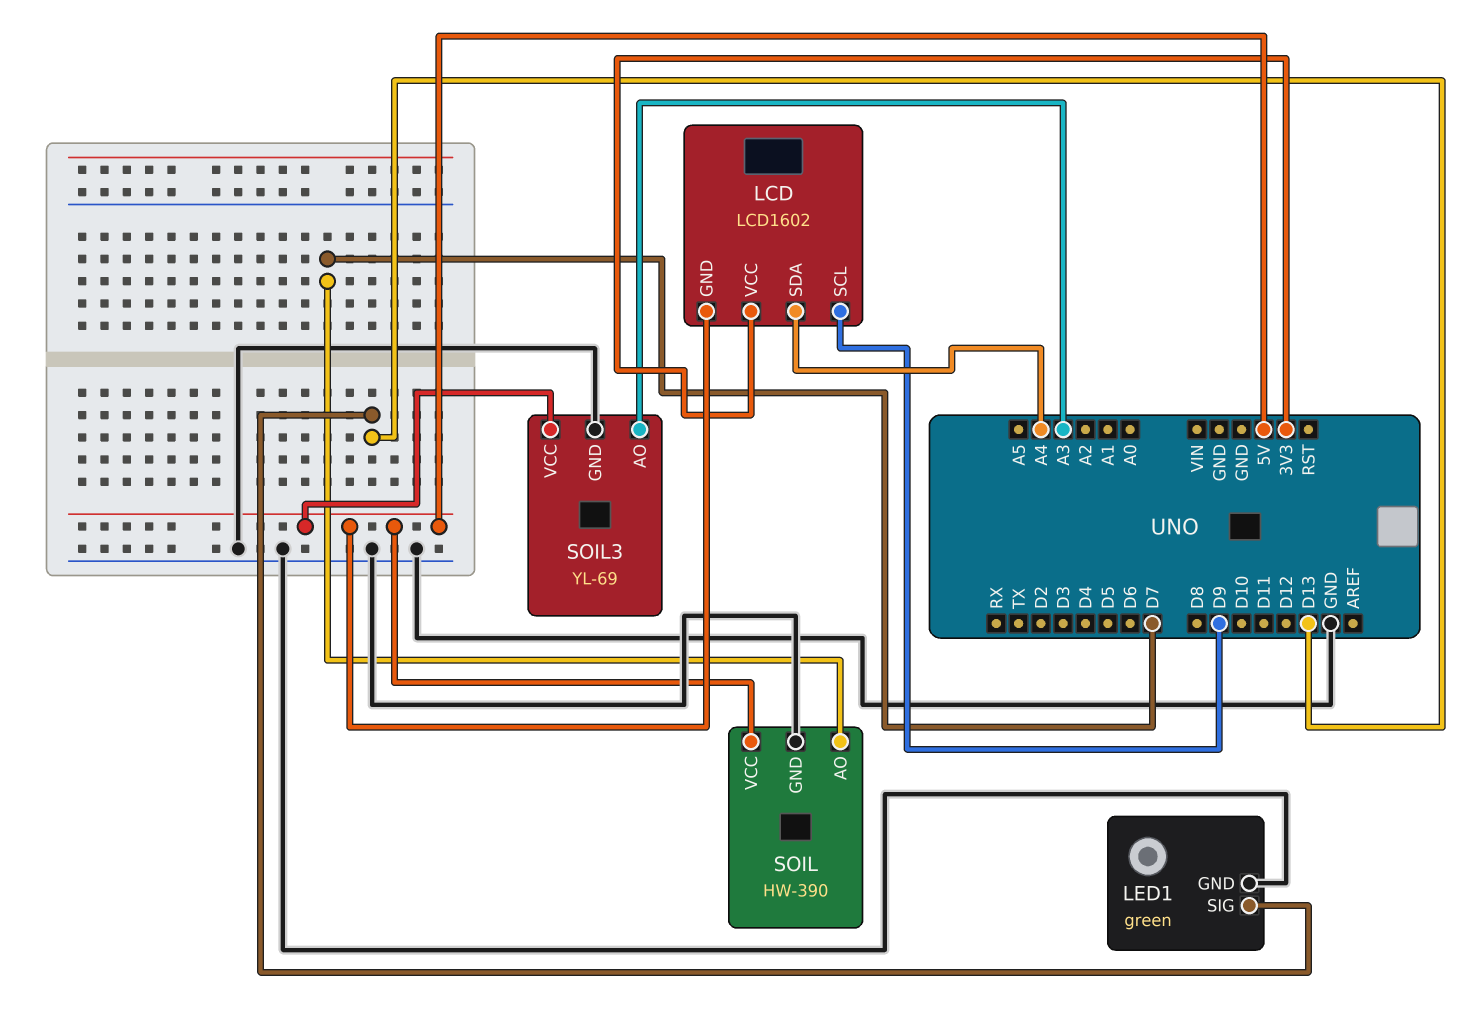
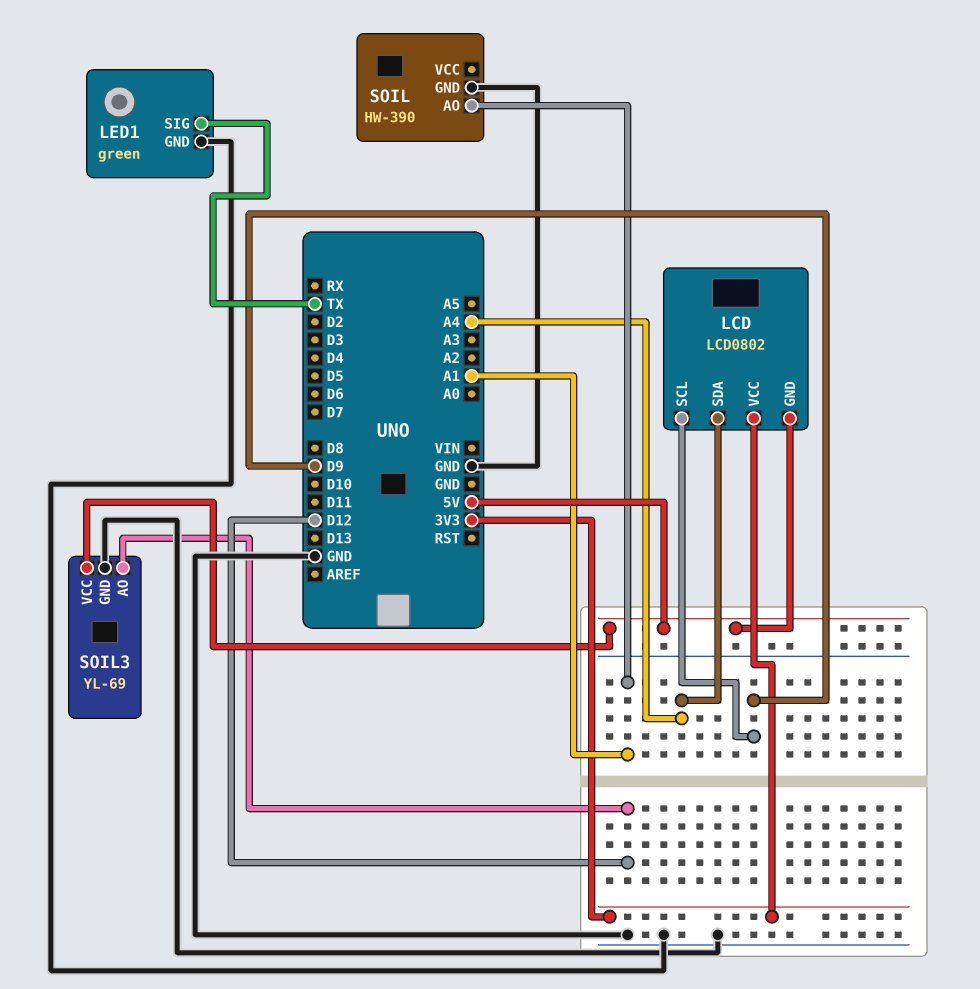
LCD: LCD1602 -> LCD0802
LED1 pin SIG: D13 -> TX
SOIL pin AO: D7 -> A1
SOIL pin VCC: 5V -> none
SOIL3 pin AO: A3 -> D12

